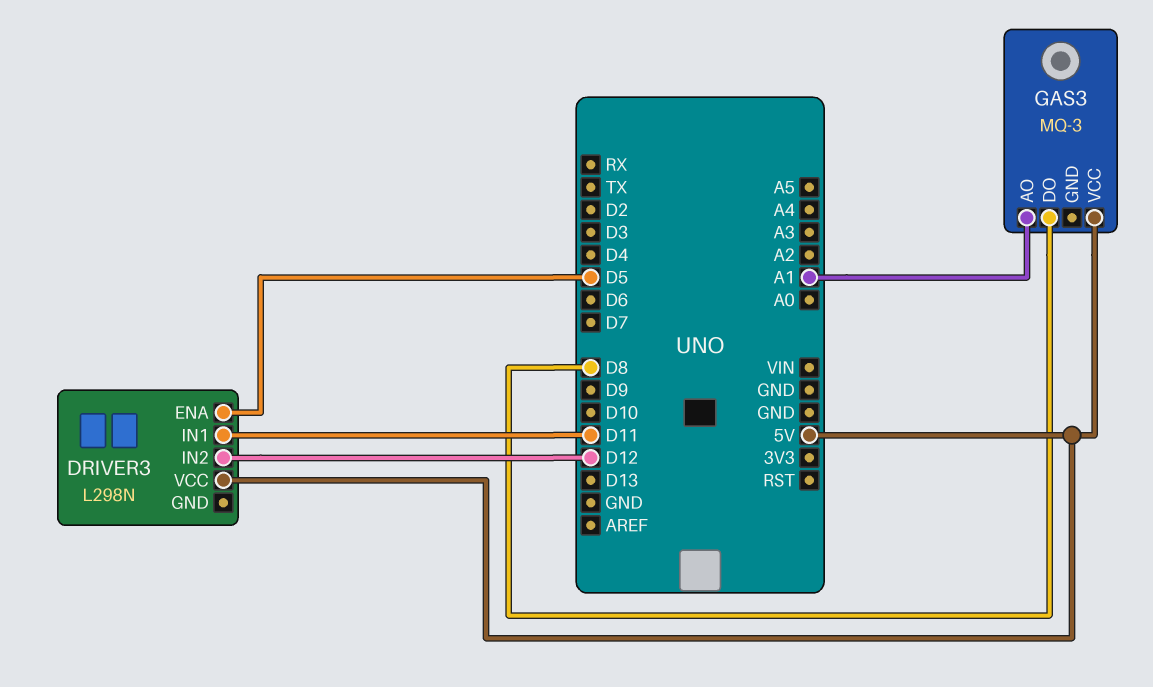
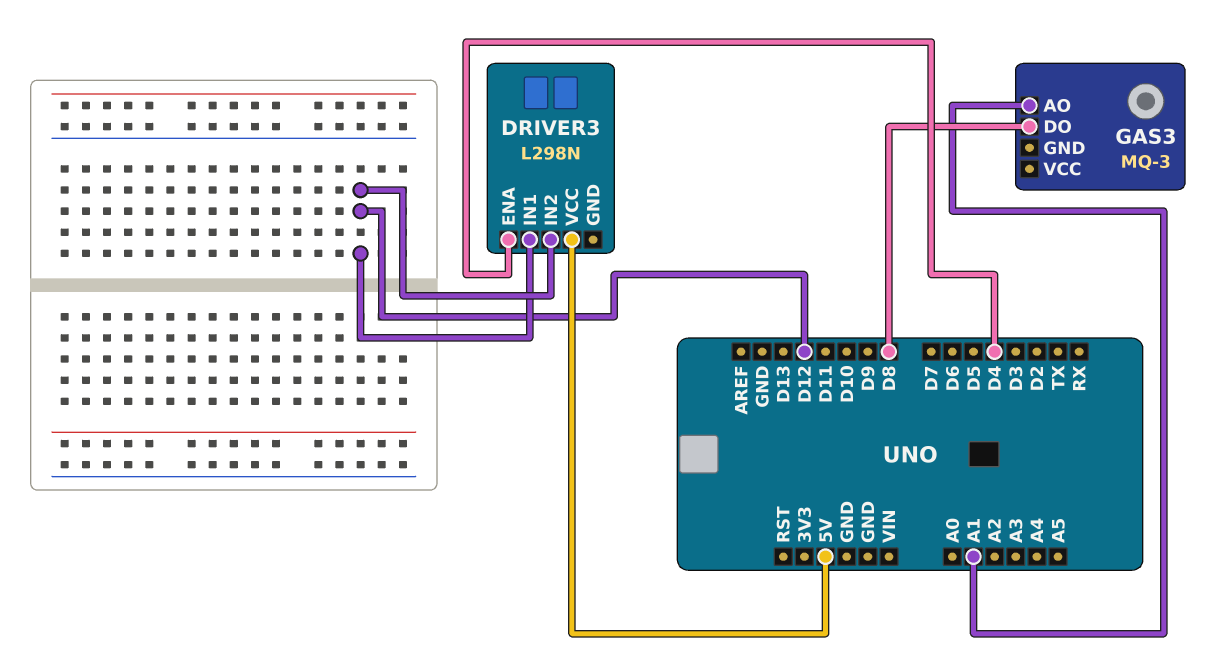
DRIVER3 pin ENA: D5 -> D4
DRIVER3 pin IN1: D11 -> D12
GAS3 pin VCC: 5V -> none

